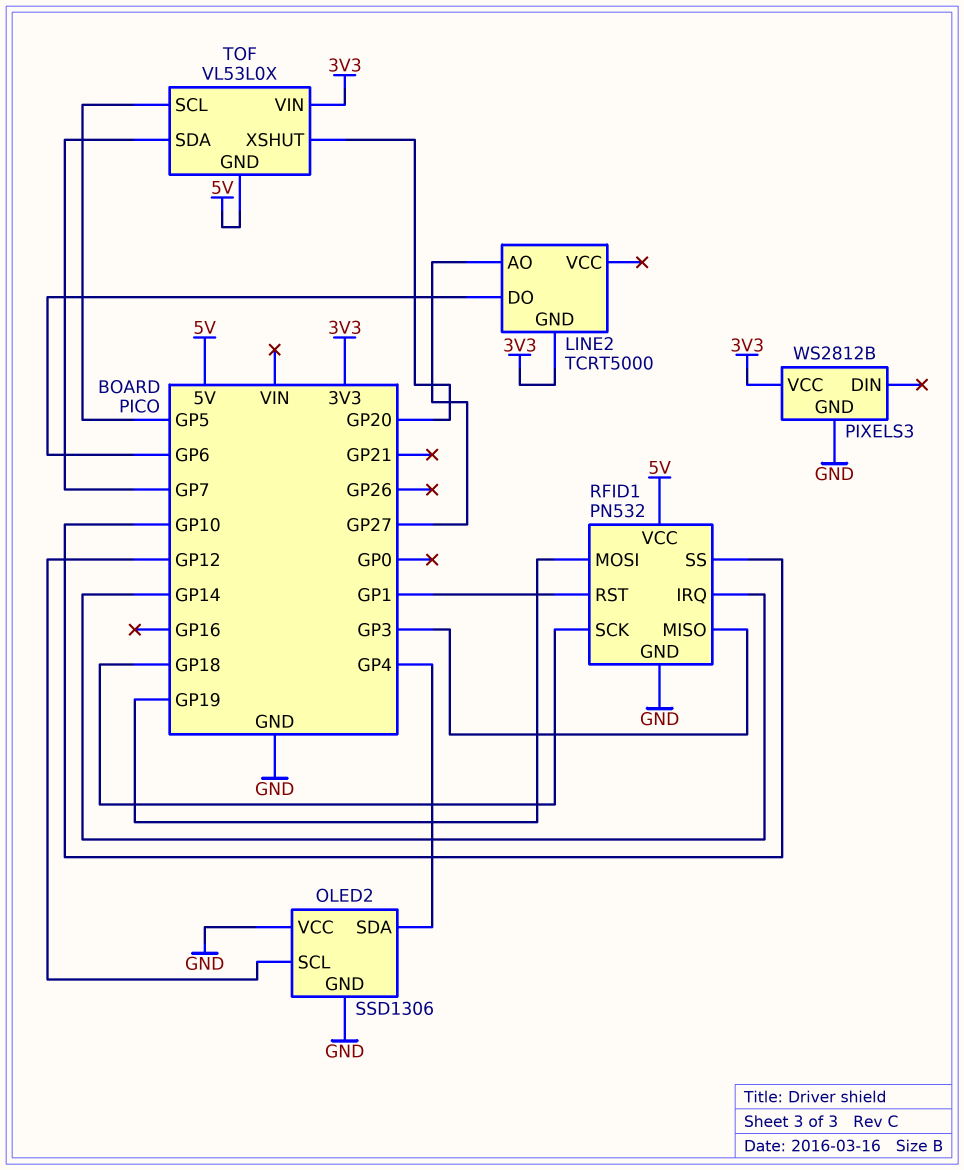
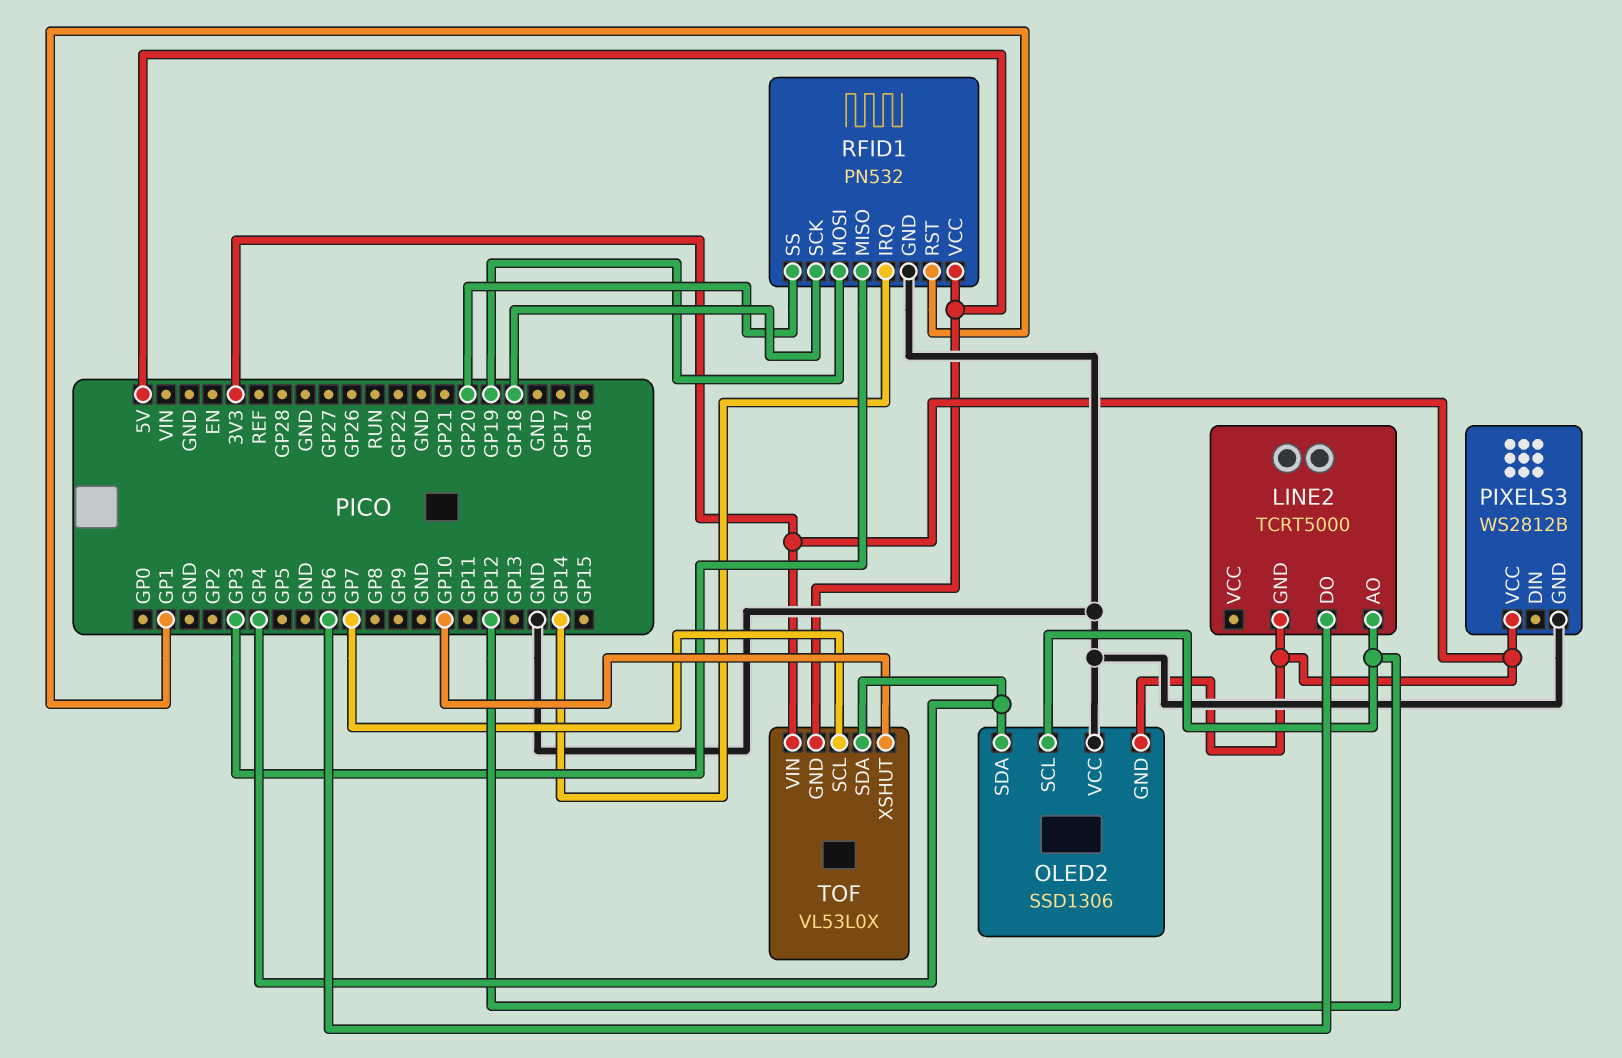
LINE2 pin AO: GP27 -> GP12
OLED2 pin GND: GND -> 3V3
RFID1 pin SS: GP10 -> GP20
TOF pin SCL: GP5 -> GP7
TOF pin SDA: GP7 -> GP4
TOF pin XSHUT: GP20 -> GP10

